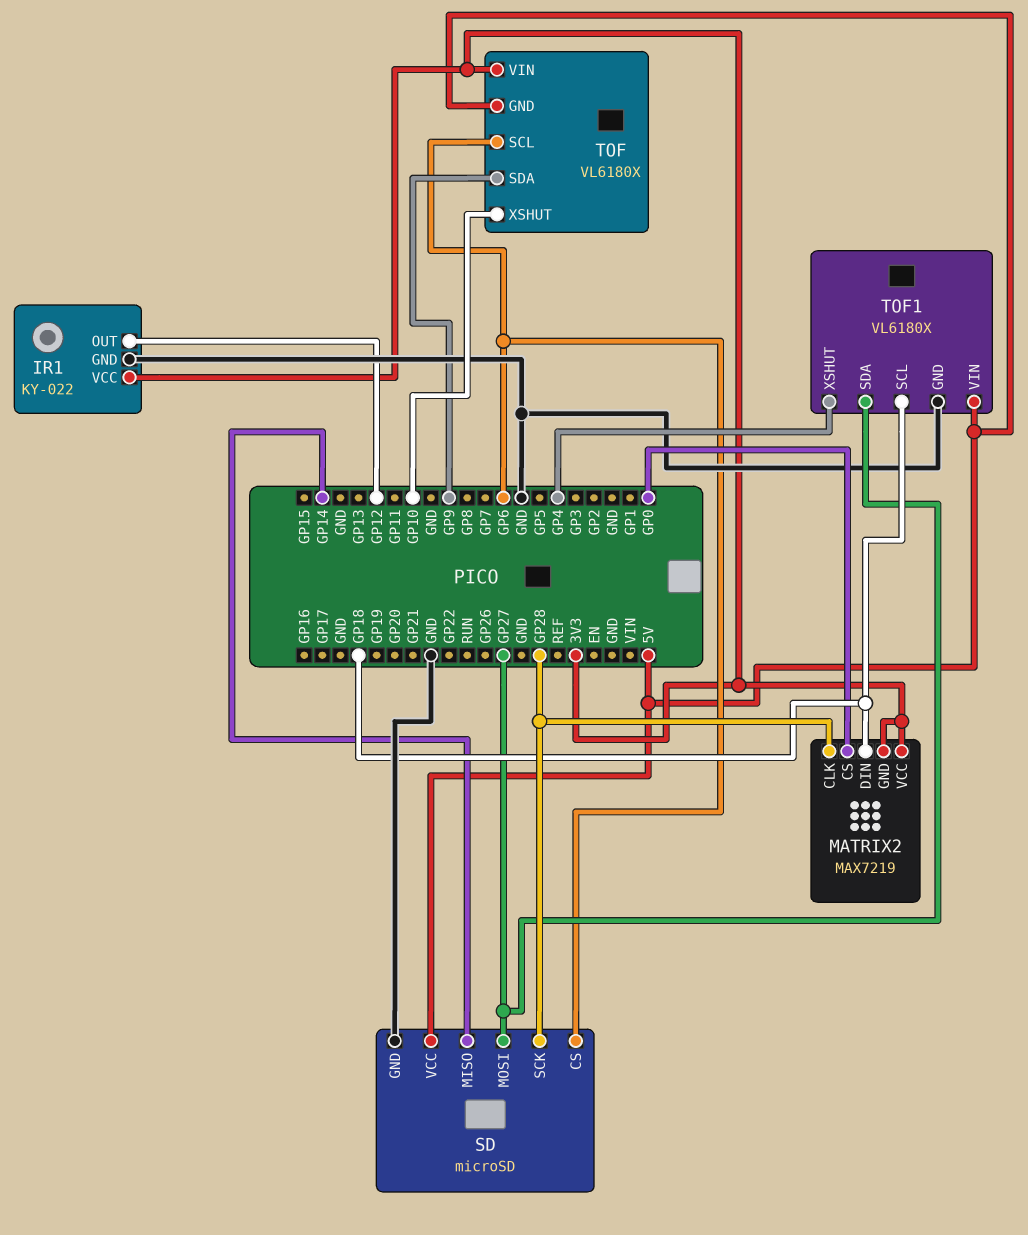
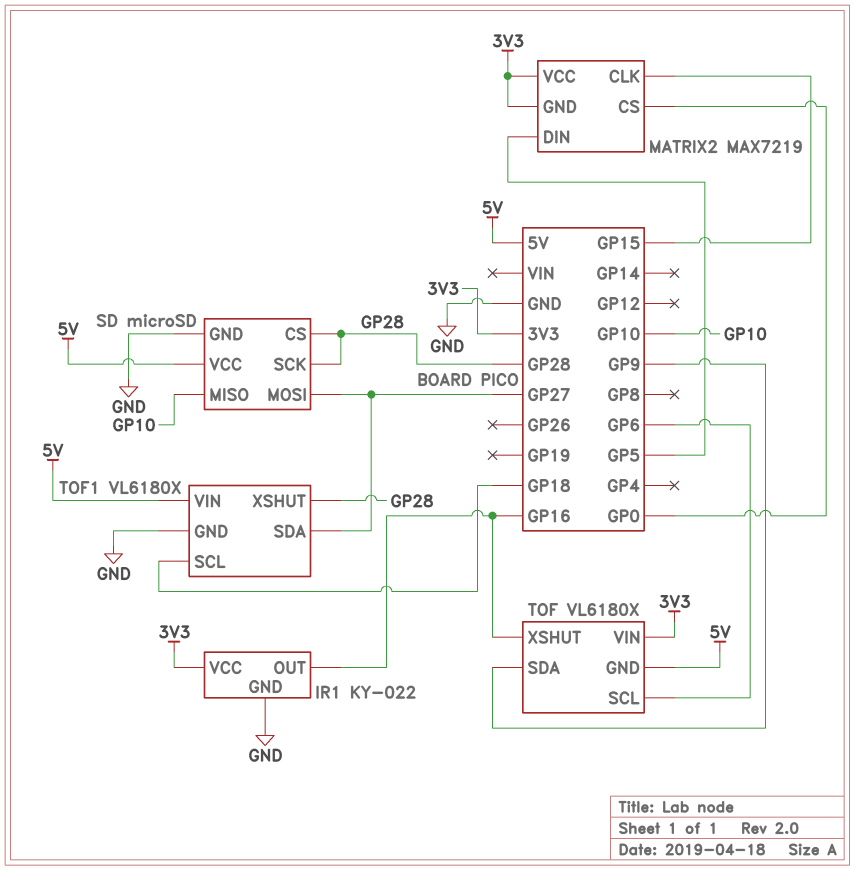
IR1 pin OUT: GP12 -> GP16
MATRIX2 pin CLK: GP28 -> GP15
MATRIX2 pin DIN: GP18 -> GP5
SD pin CS: GP6 -> GP28
SD pin MISO: GP14 -> GP10
TOF pin XSHUT: GP10 -> GP16
TOF1 pin XSHUT: GP4 -> GP28

